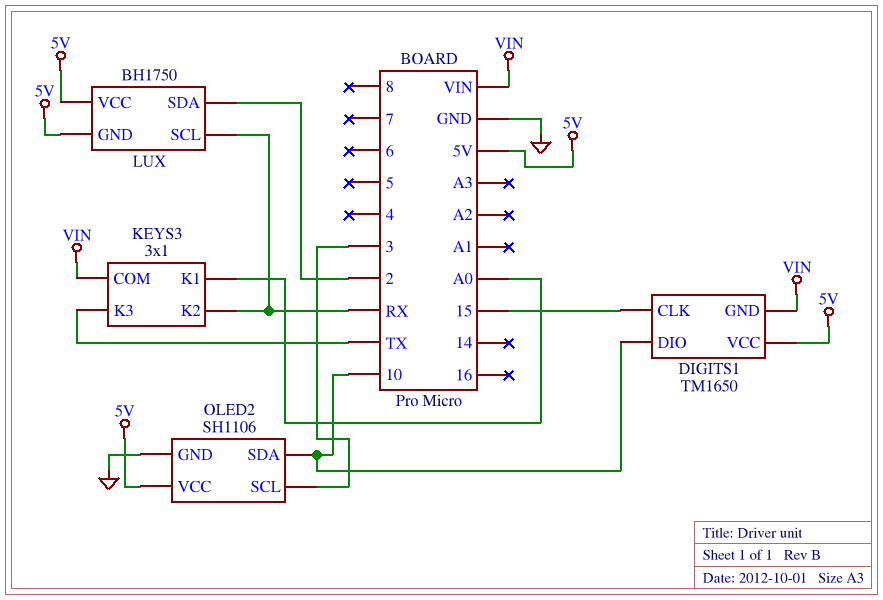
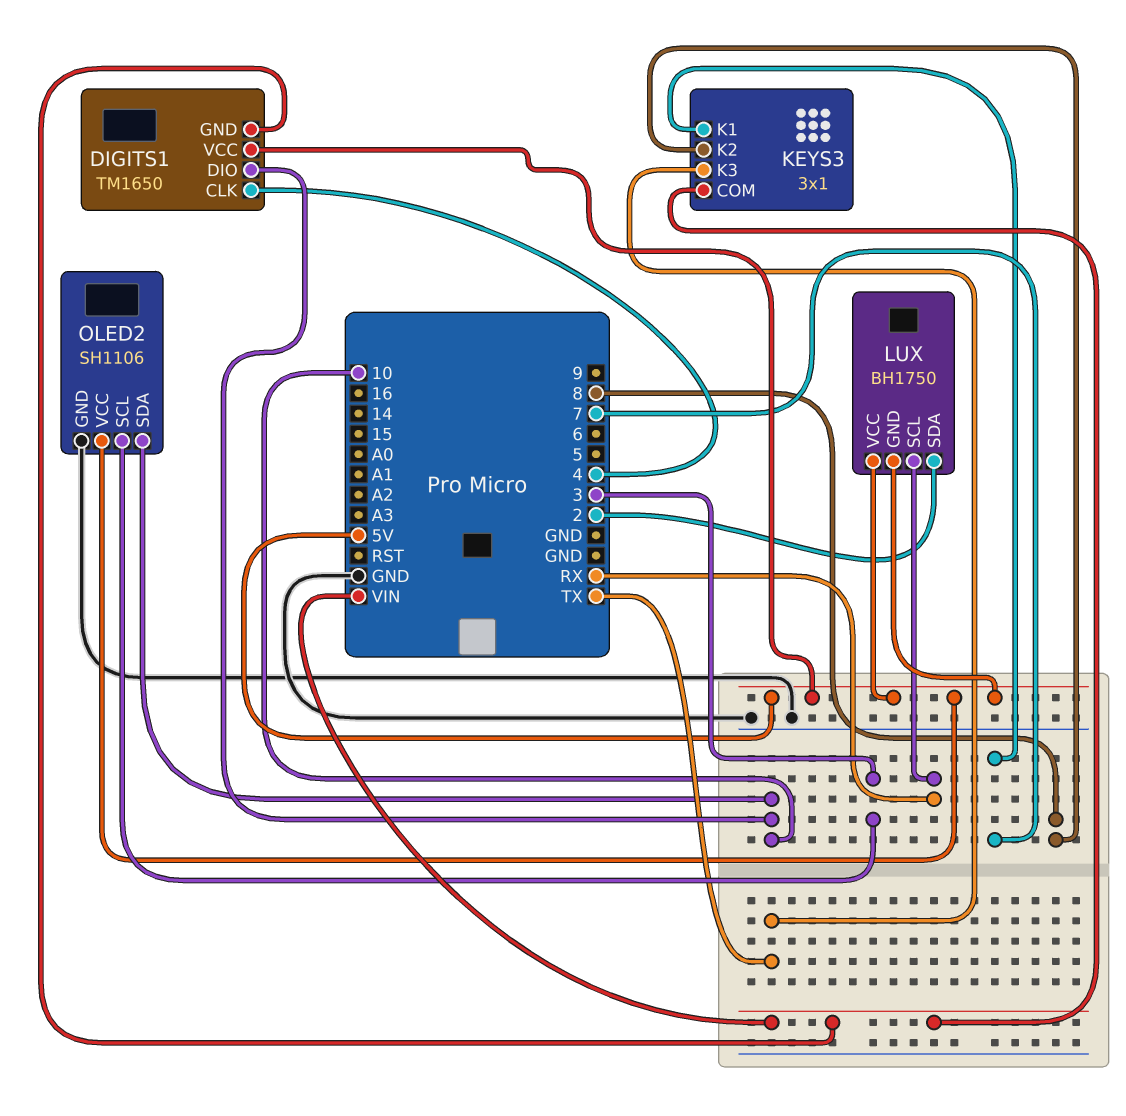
DIGITS1 pin CLK: 15 -> 4
KEYS3 pin K1: A0 -> 7
KEYS3 pin K2: RX -> 8

